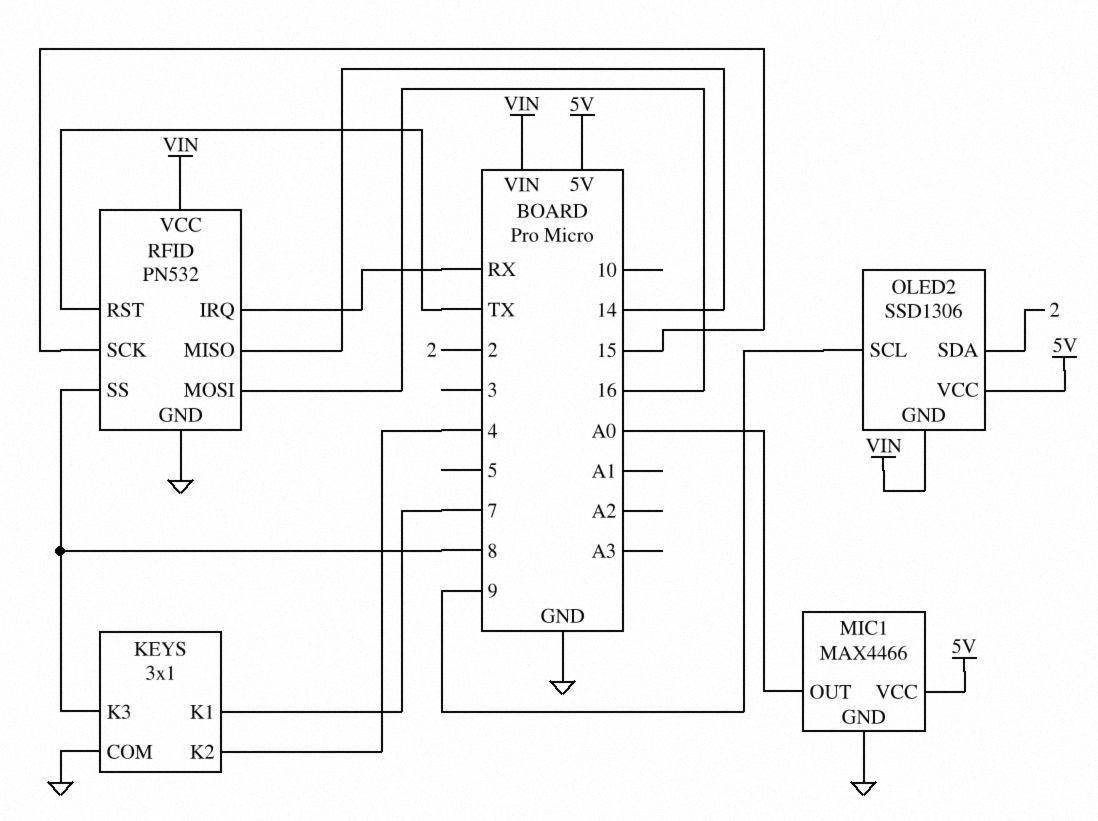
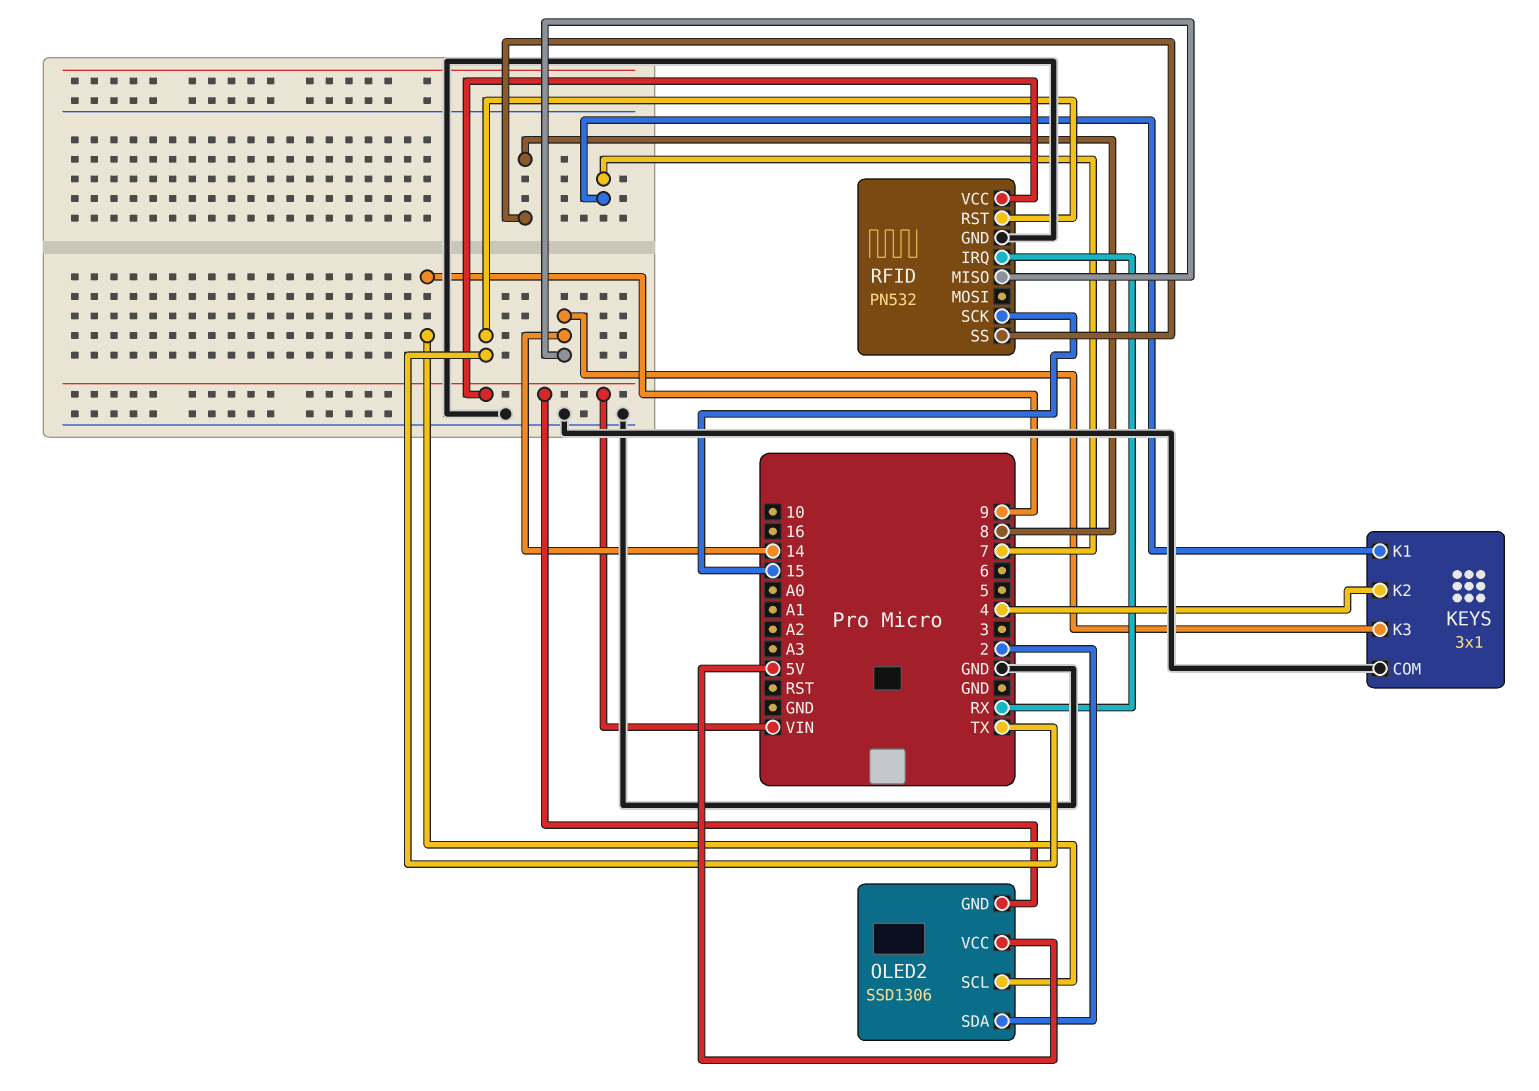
KEYS pin K3: 8 -> 14
MIC1: MAX4466 -> none
MIC1 pin GND: GND -> none
MIC1 pin OUT: A0 -> none
MIC1 pin VCC: 5V -> none
RFID pin MOSI: 16 -> none

